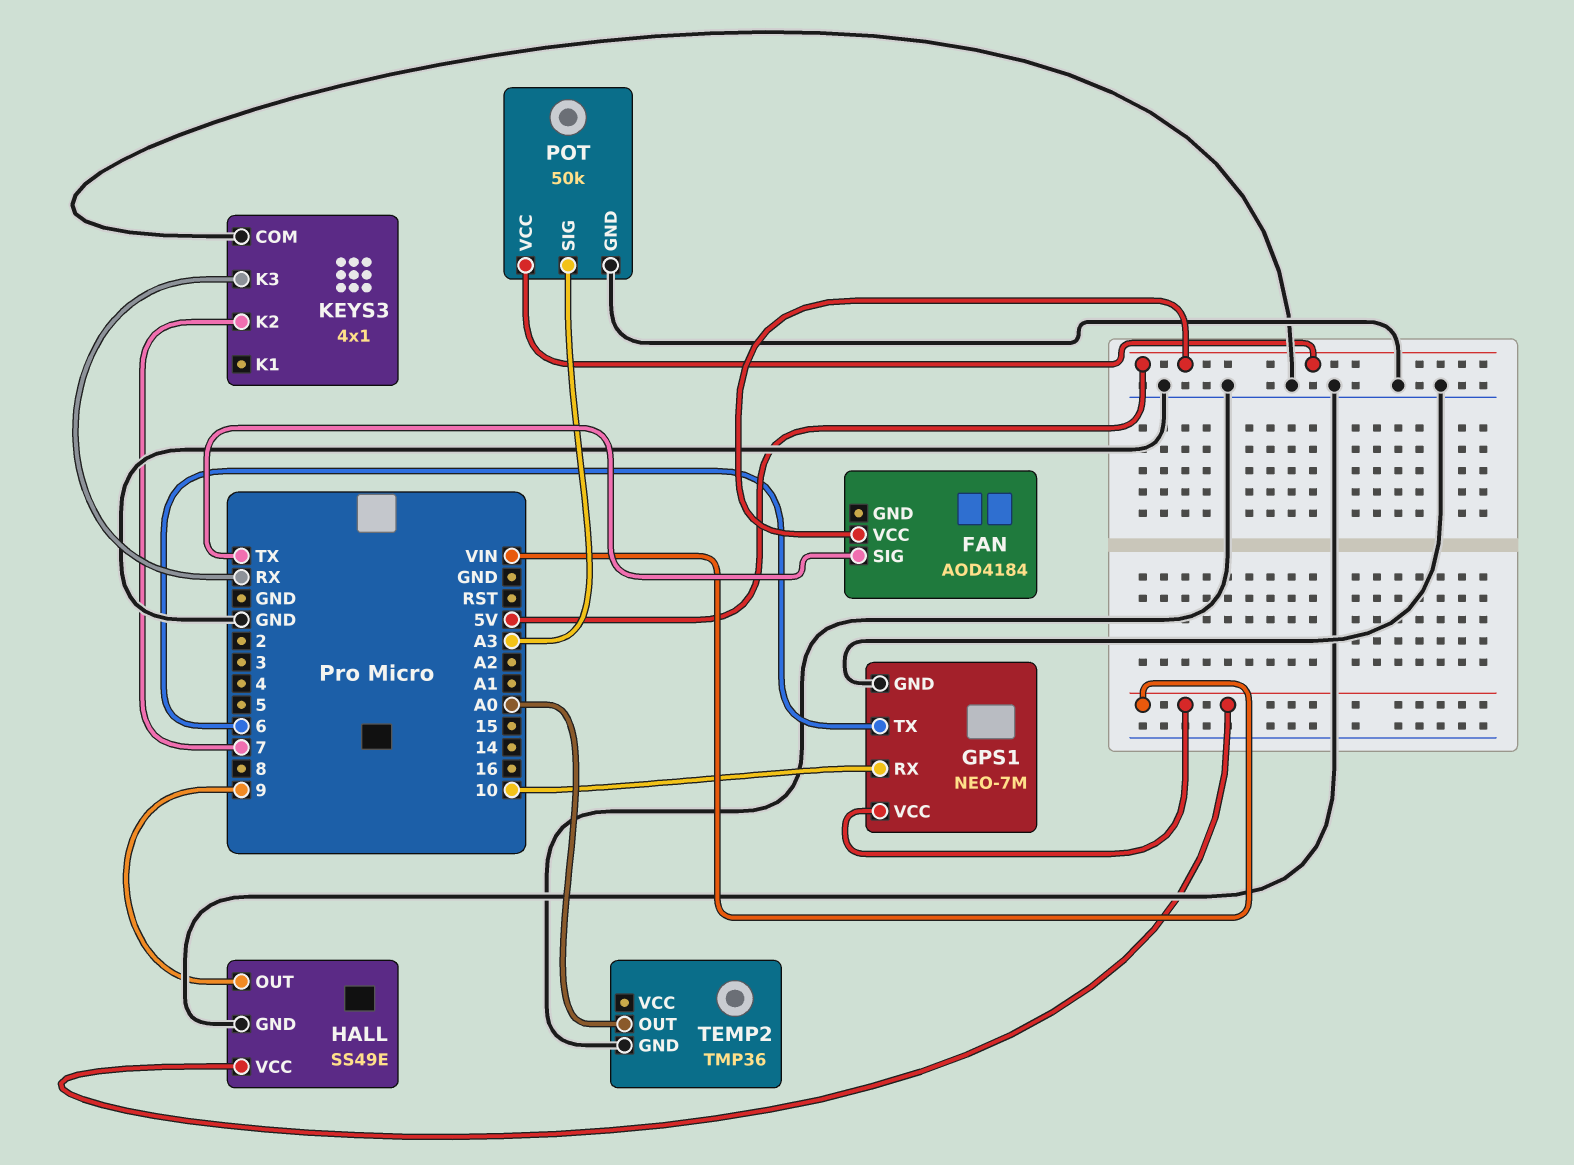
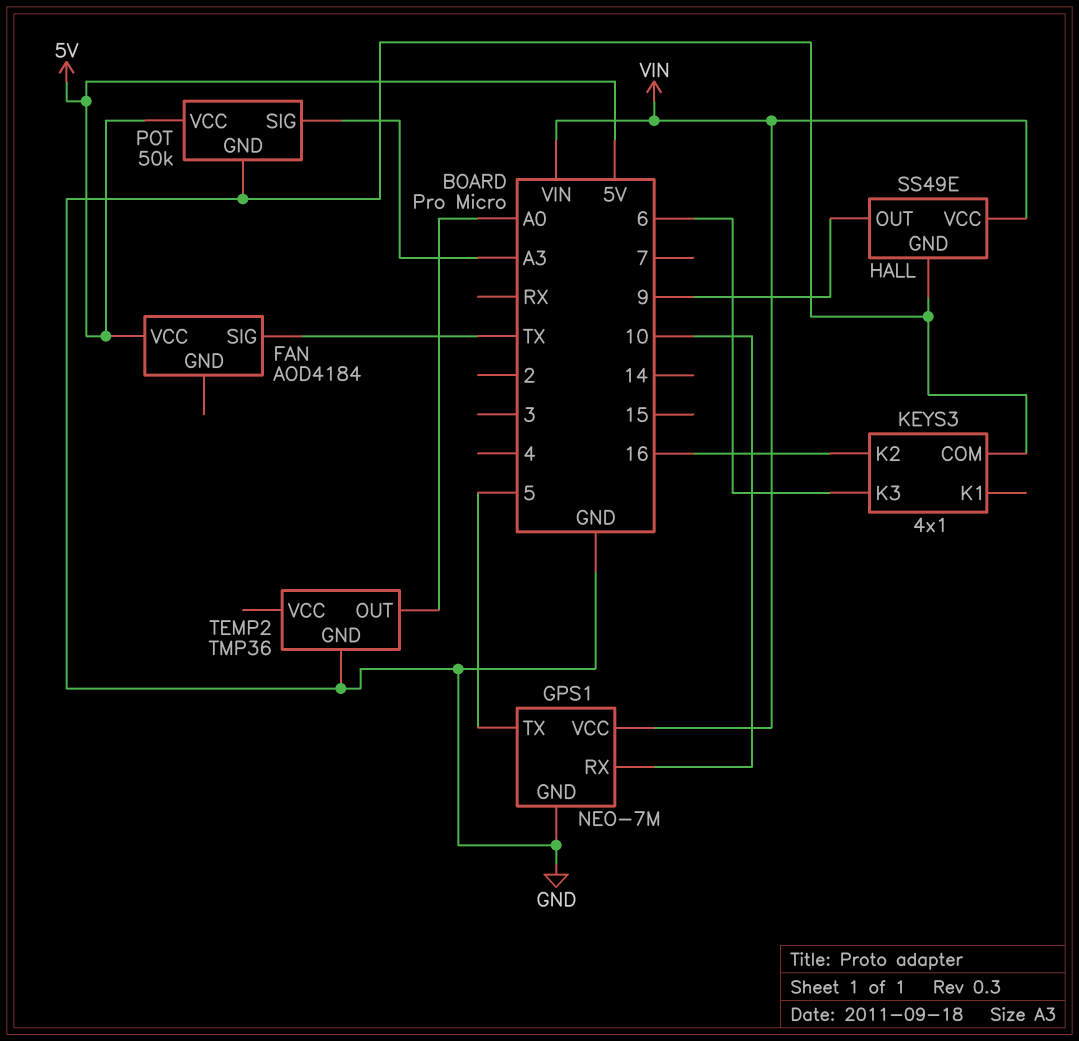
GPS1 pin TX: 6 -> 5
KEYS3 pin K2: 7 -> 16
KEYS3 pin K3: RX -> 6

